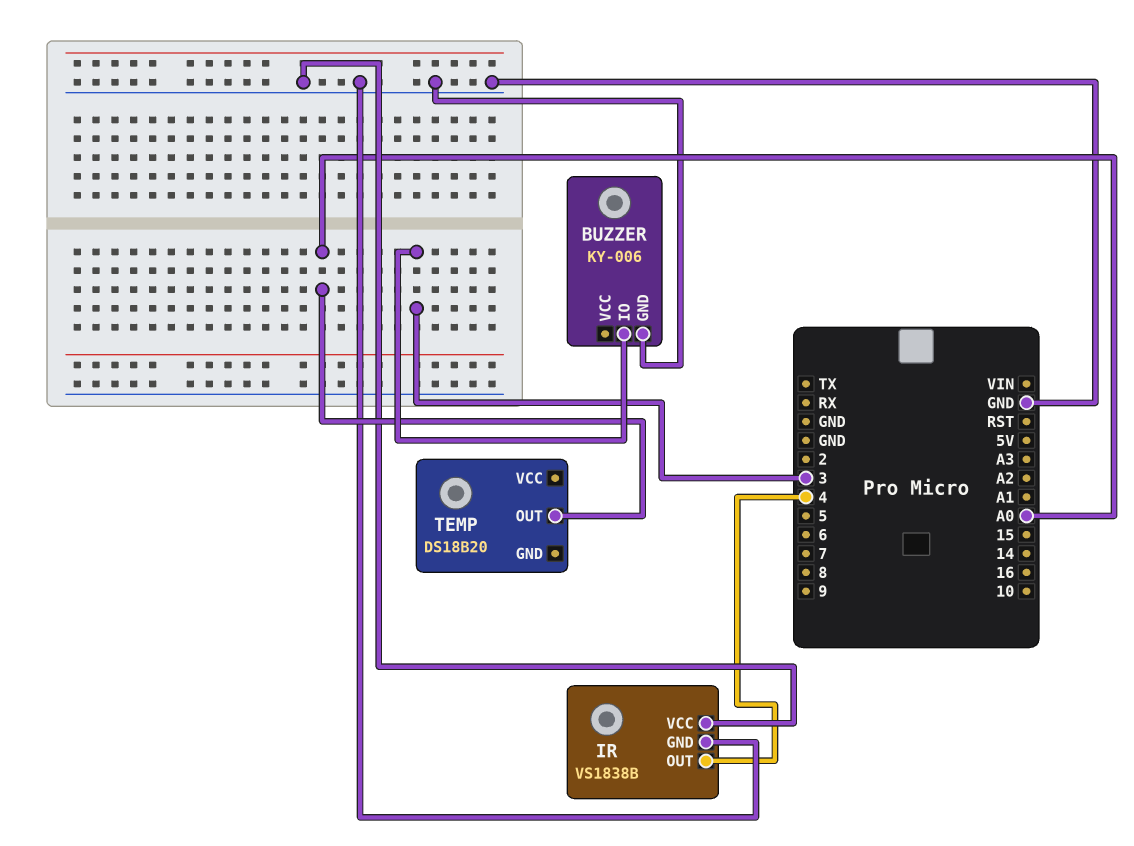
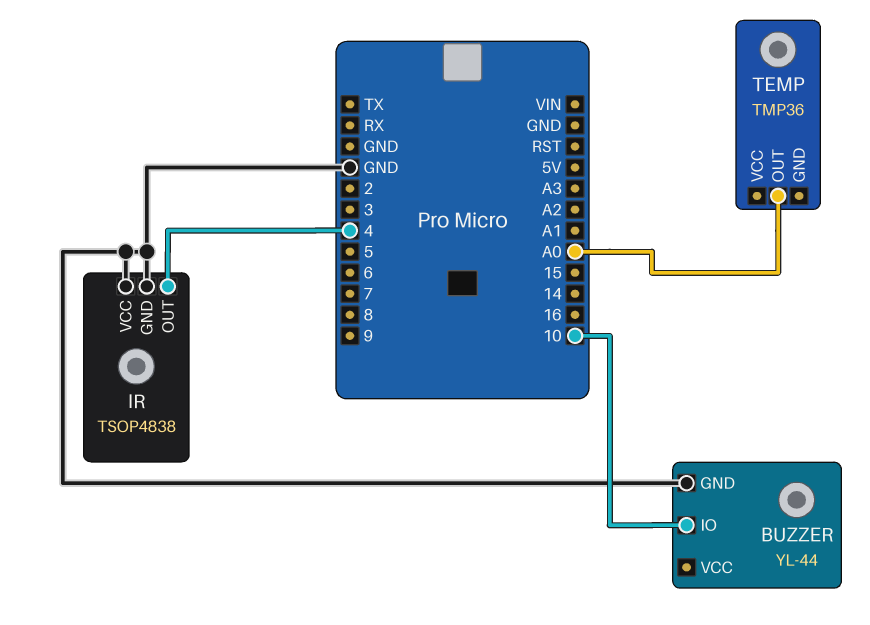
BUZZER: KY-006 -> YL-44
BUZZER pin IO: 3 -> 10
IR: VS1838B -> TSOP4838
TEMP: DS18B20 -> TMP36

